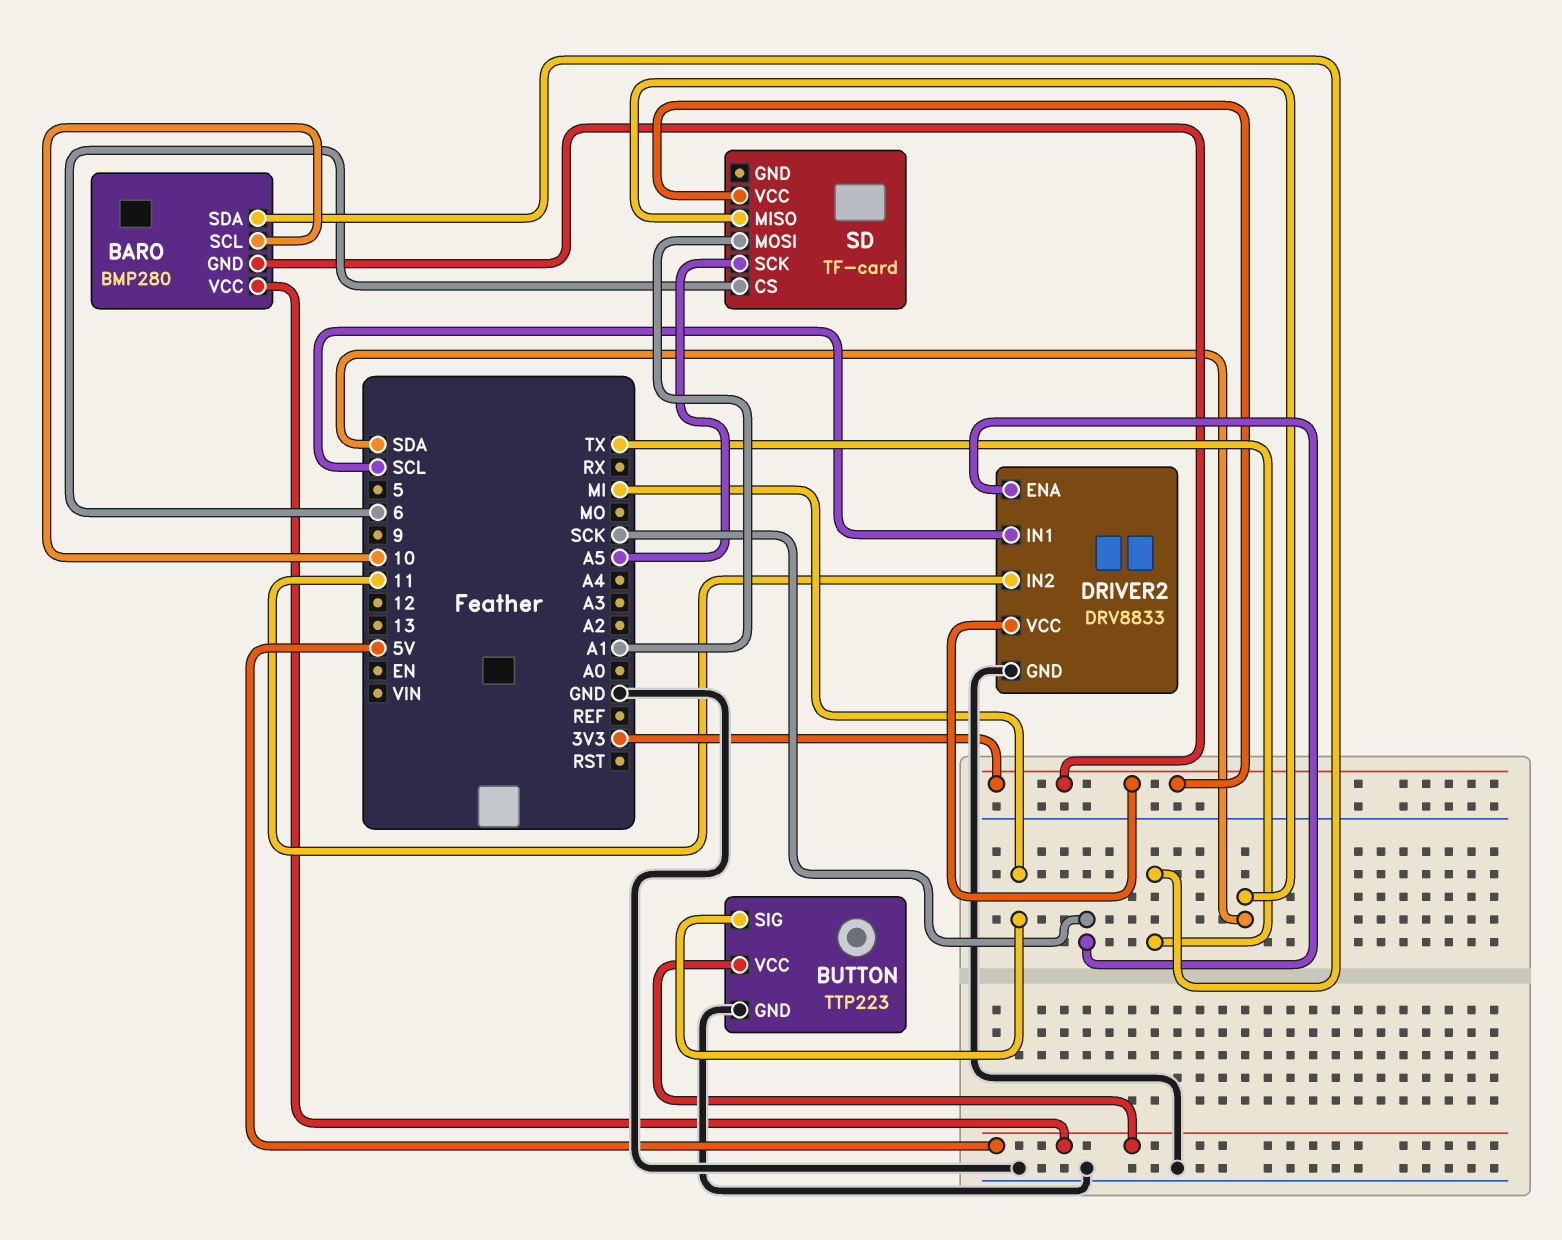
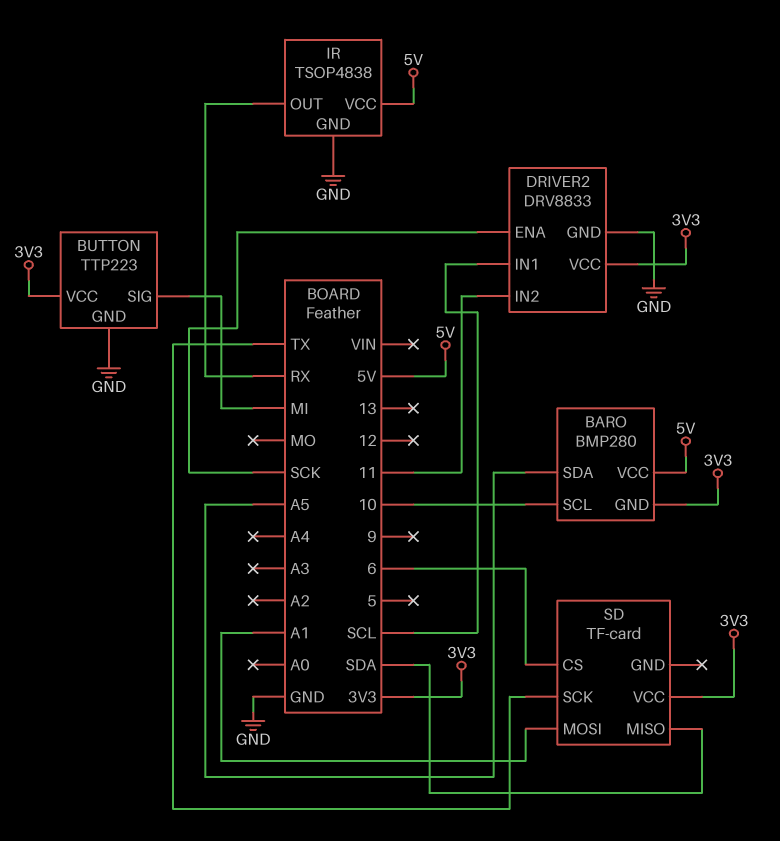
BARO pin SDA: TX -> A5
BUTTON pin VCC: 5V -> 3V3
IR: none -> TSOP4838
IR pin GND: none -> GND
IR pin OUT: none -> RX
IR pin VCC: none -> 5V
SD pin SCK: A5 -> TX

